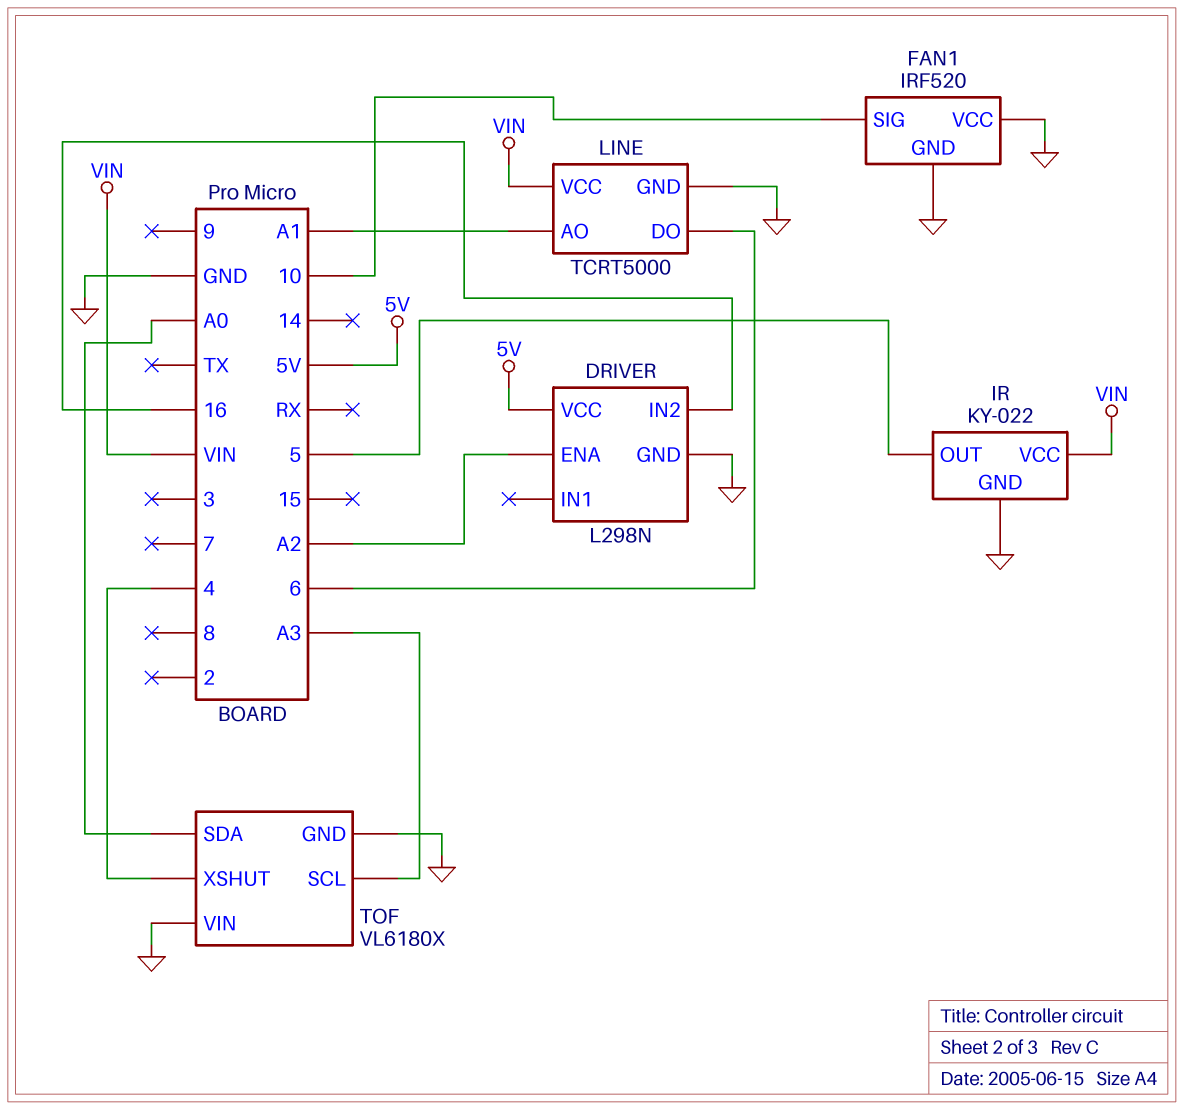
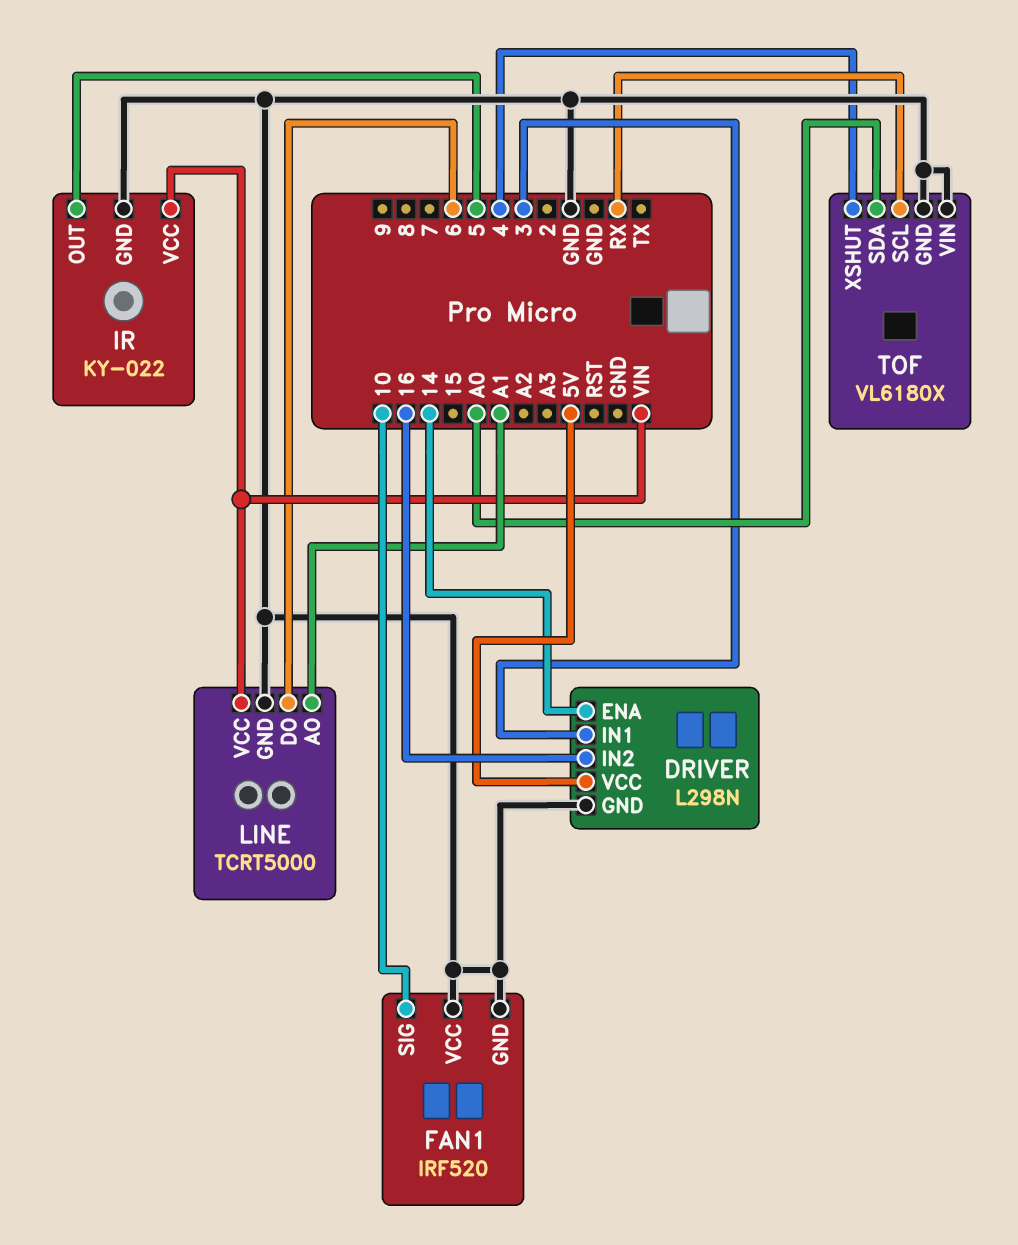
DRIVER pin ENA: A2 -> 14
DRIVER pin IN1: none -> 3
TOF pin SCL: A3 -> RX

